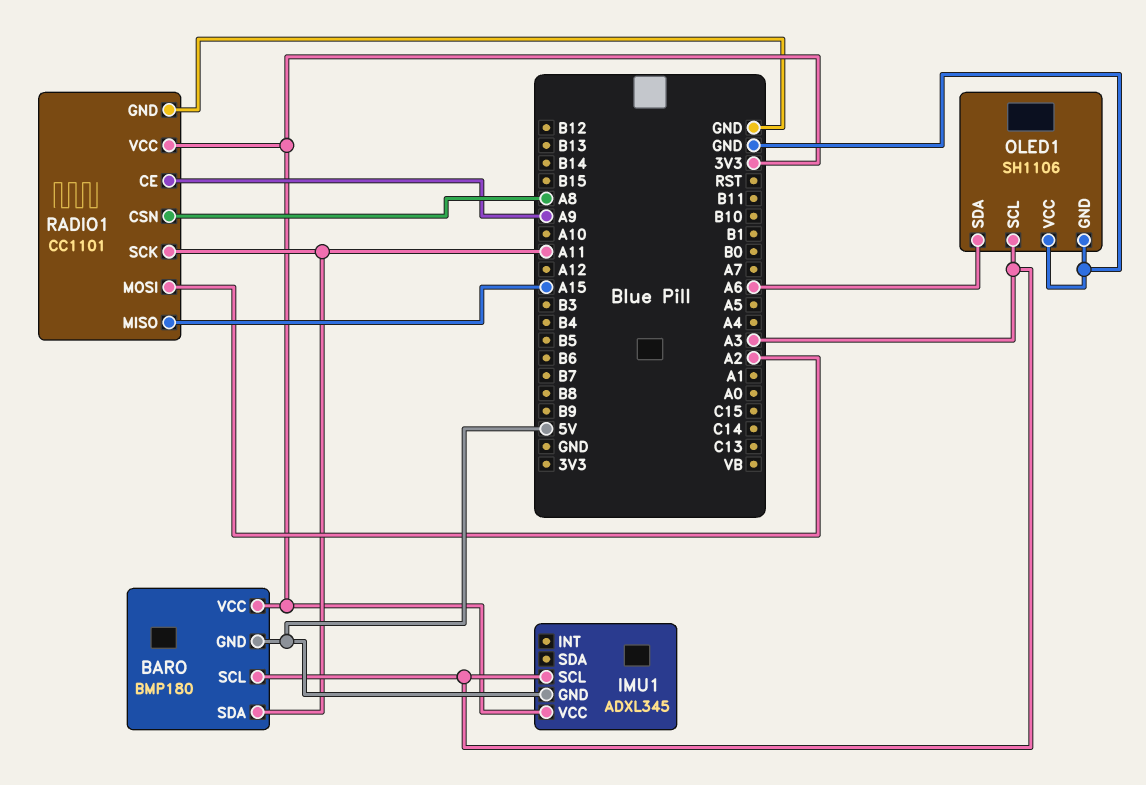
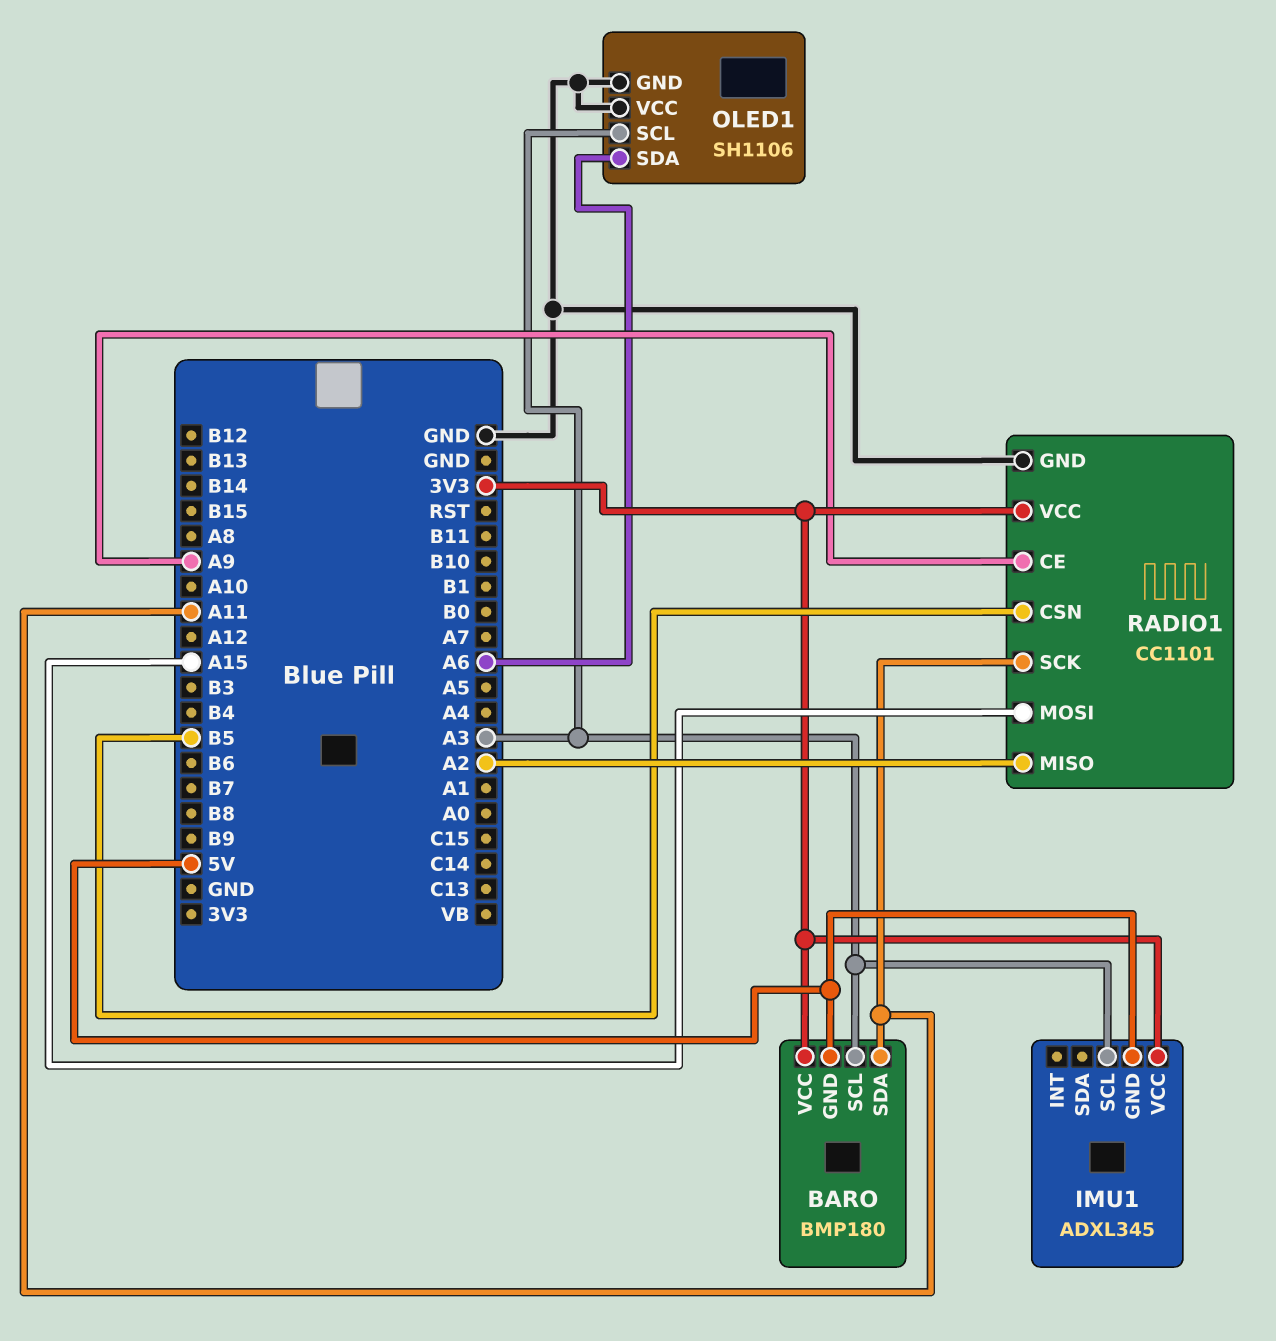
RADIO1 pin CSN: A8 -> B5
RADIO1 pin MISO: A15 -> A2
RADIO1 pin MOSI: A2 -> A15

